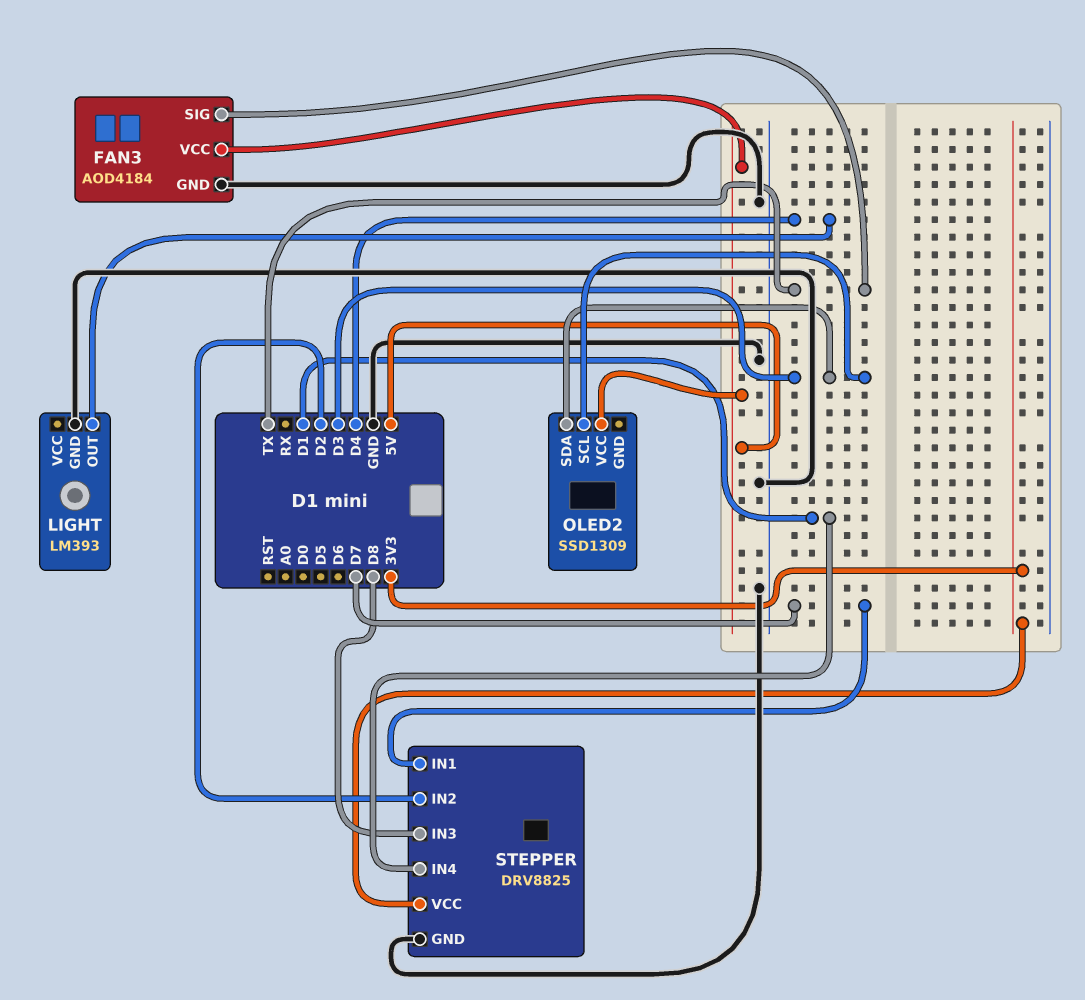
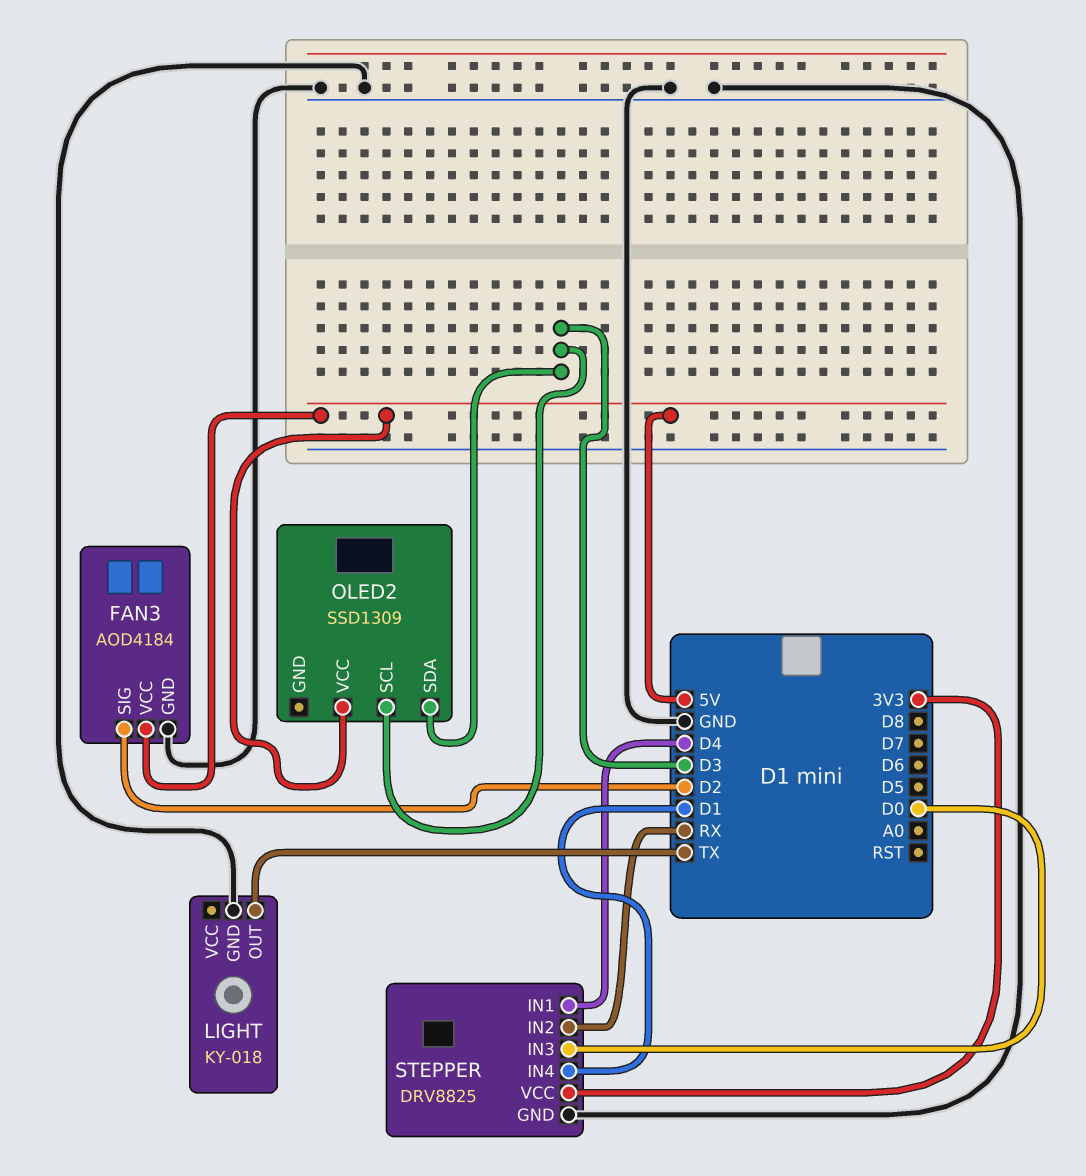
FAN3 pin SIG: TX -> D2
LIGHT: LM393 -> KY-018
LIGHT pin OUT: D4 -> TX
STEPPER pin IN1: D7 -> D4
STEPPER pin IN2: D2 -> RX
STEPPER pin IN3: D8 -> D0

